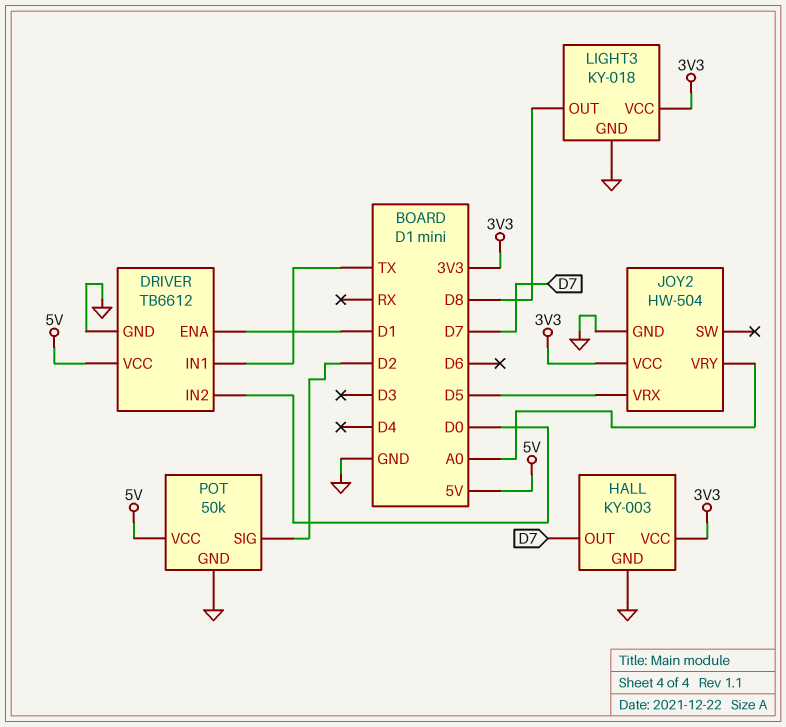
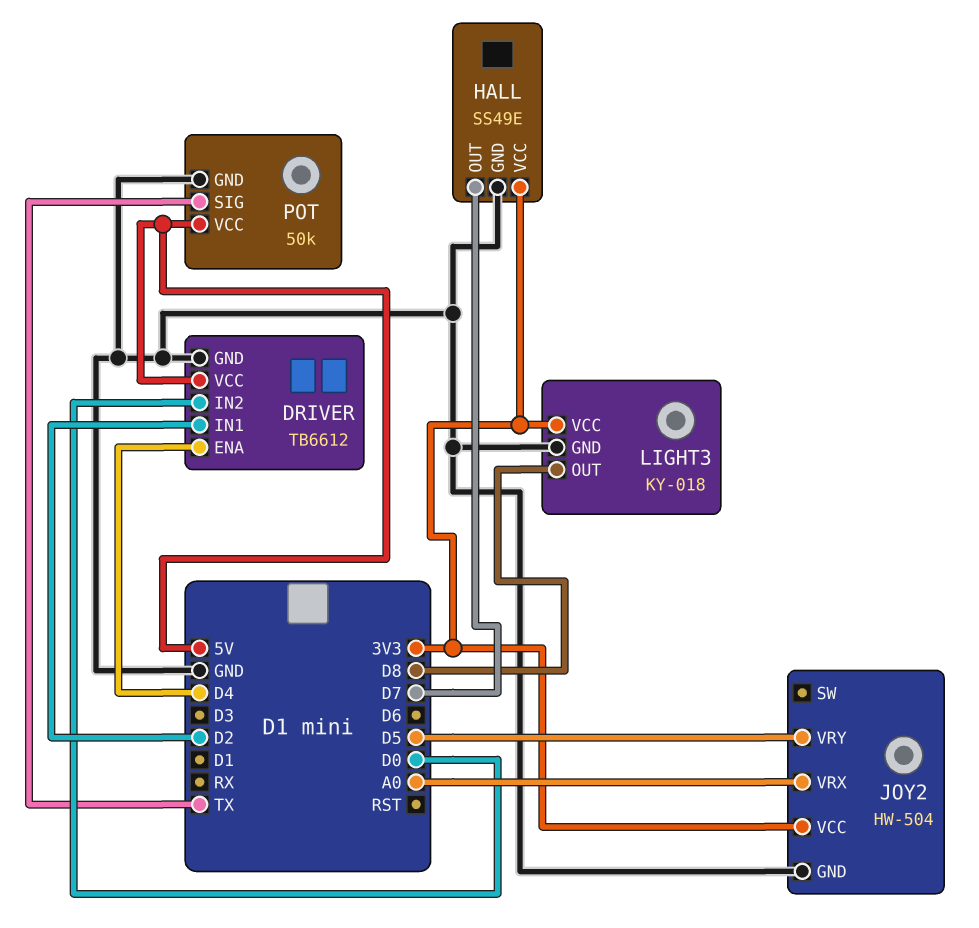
DRIVER pin ENA: D1 -> D4
DRIVER pin IN1: TX -> D2
HALL: KY-003 -> SS49E
JOY2 pin VRX: D5 -> A0
JOY2 pin VRY: A0 -> D5
POT pin SIG: D2 -> TX

